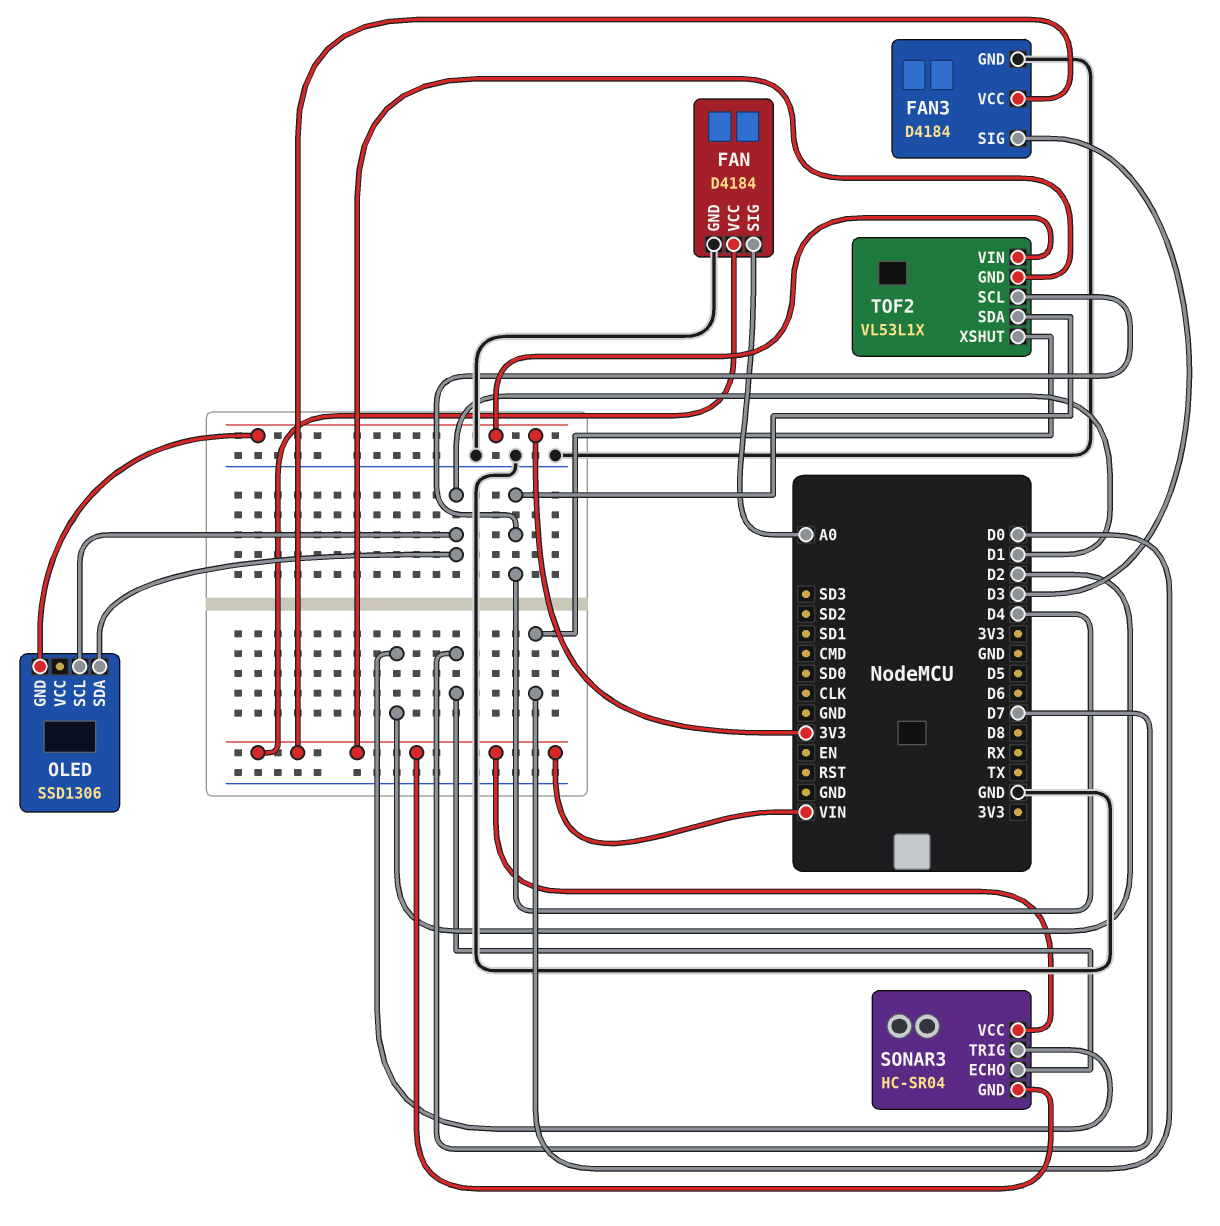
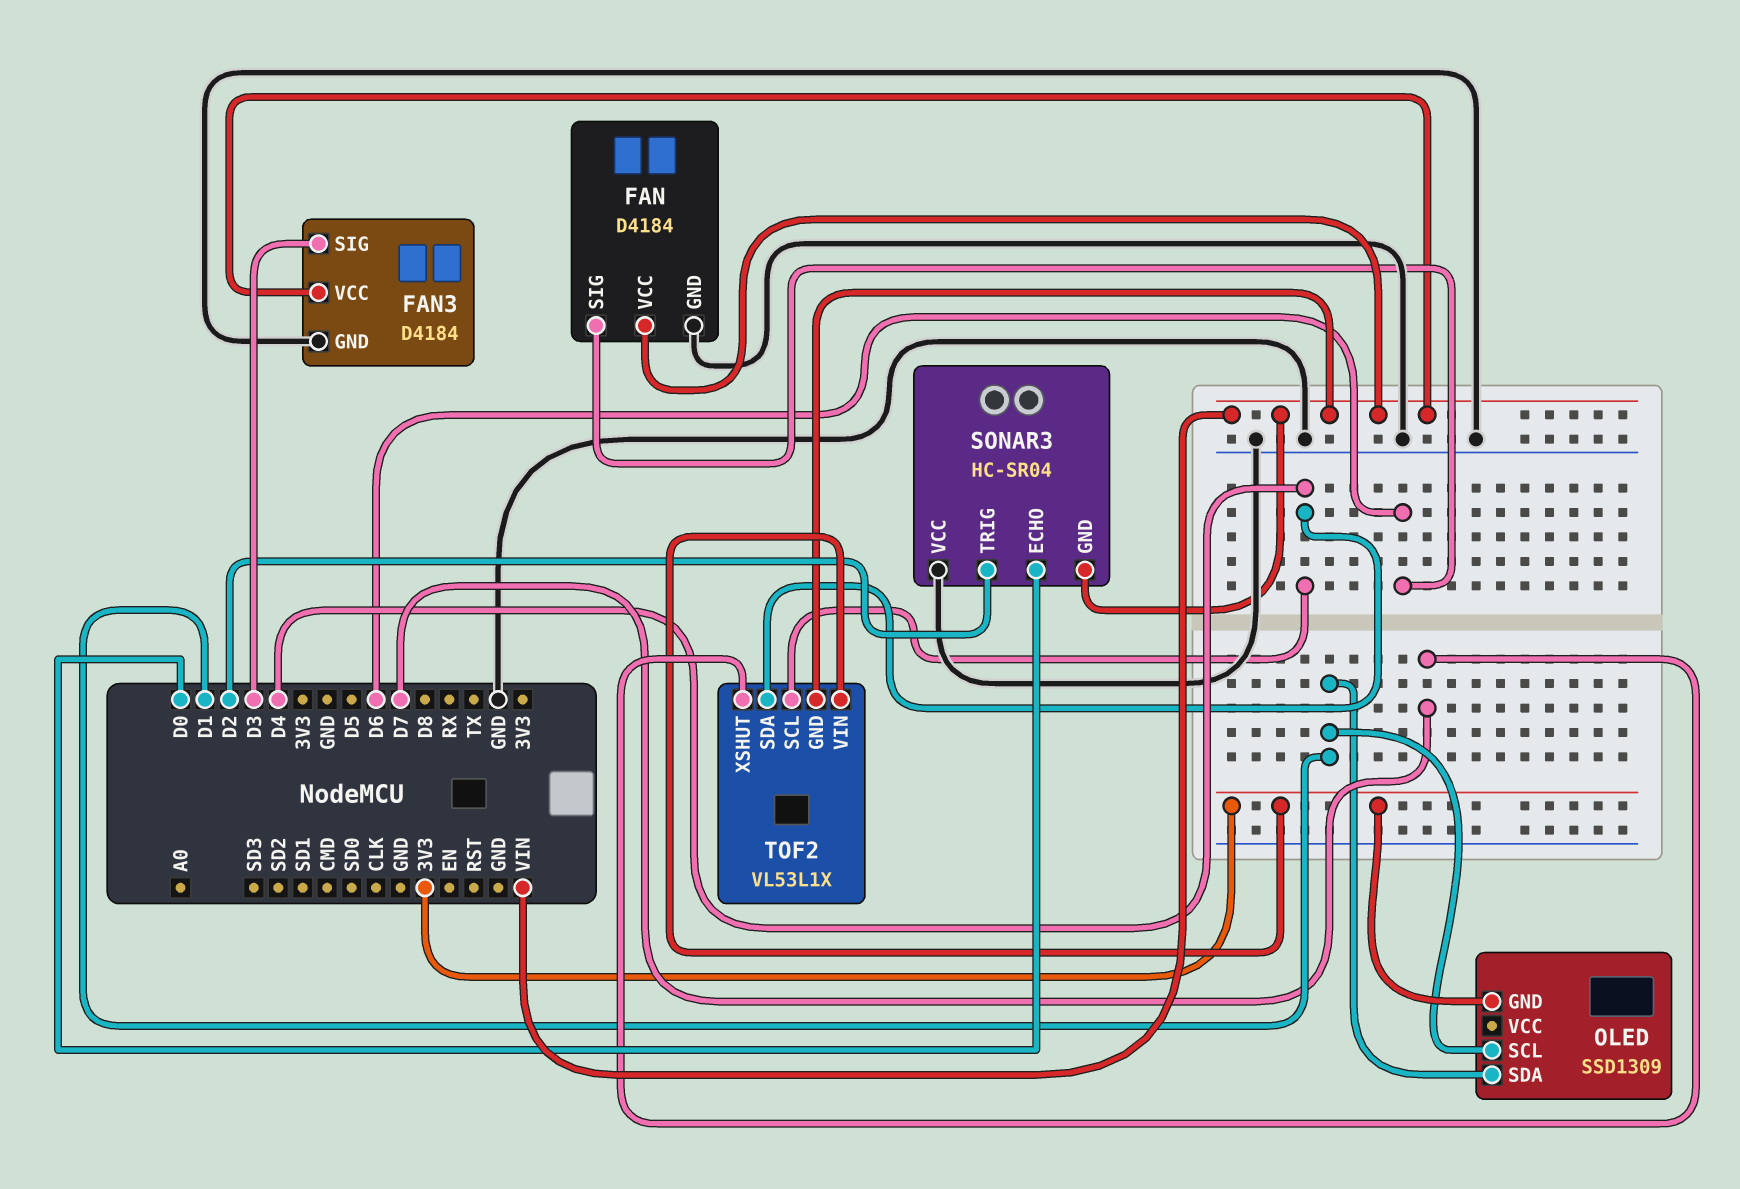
FAN pin SIG: A0 -> D6
OLED: SSD1306 -> SSD1309
SONAR3 pin ECHO: D7 -> D0
SONAR3 pin VCC: VIN -> GND
TOF2 pin XSHUT: D0 -> D7

